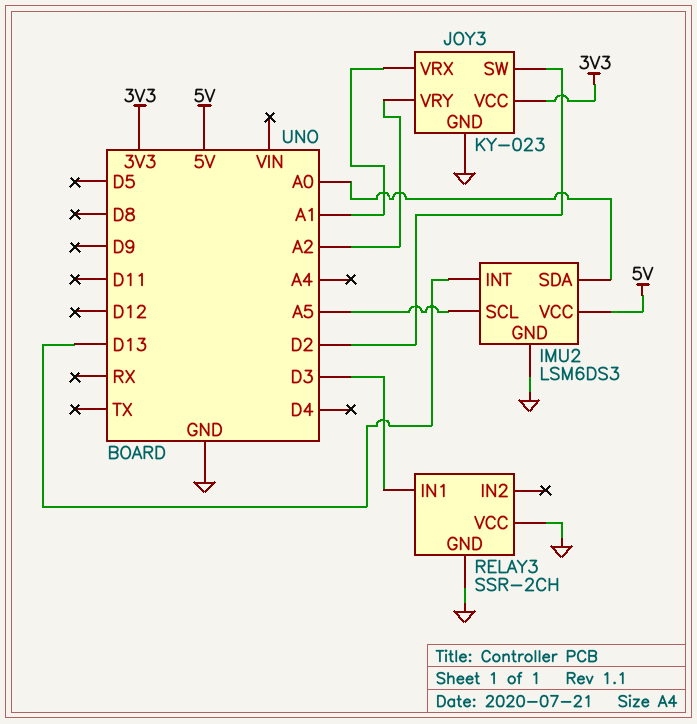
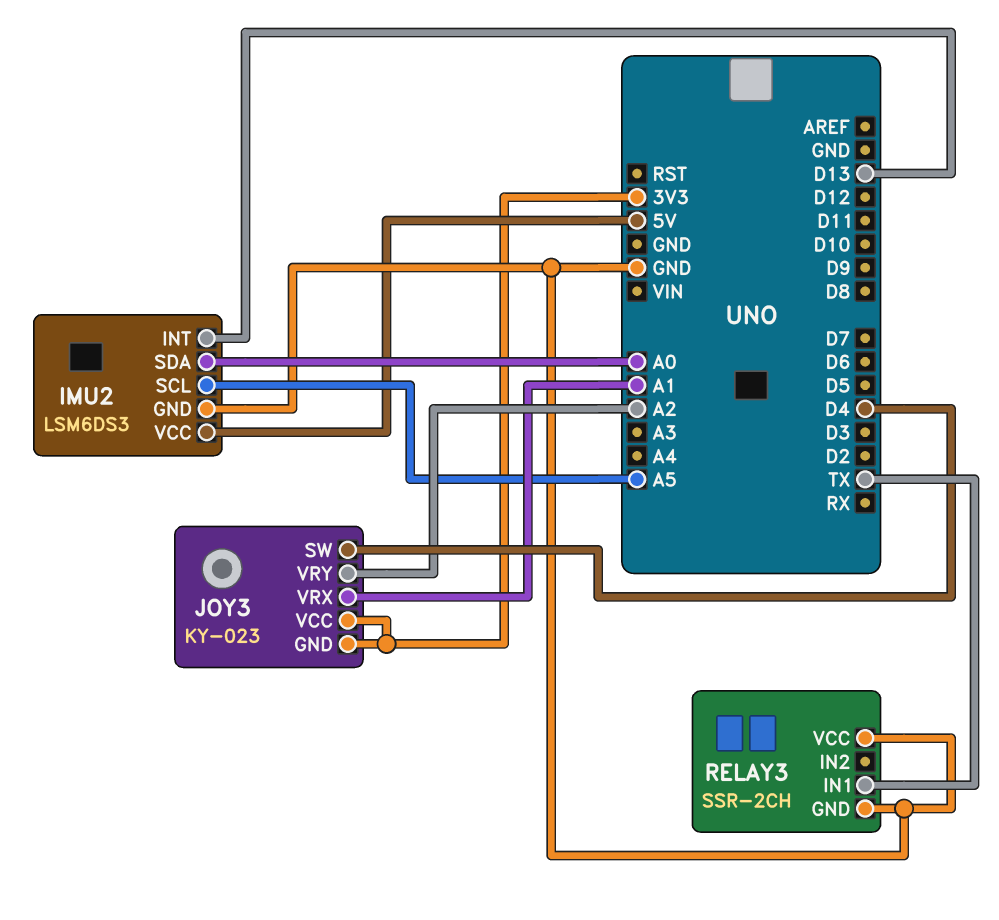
JOY3 pin GND: GND -> 3V3
JOY3 pin SW: D2 -> D4
RELAY3 pin IN1: D3 -> TX

